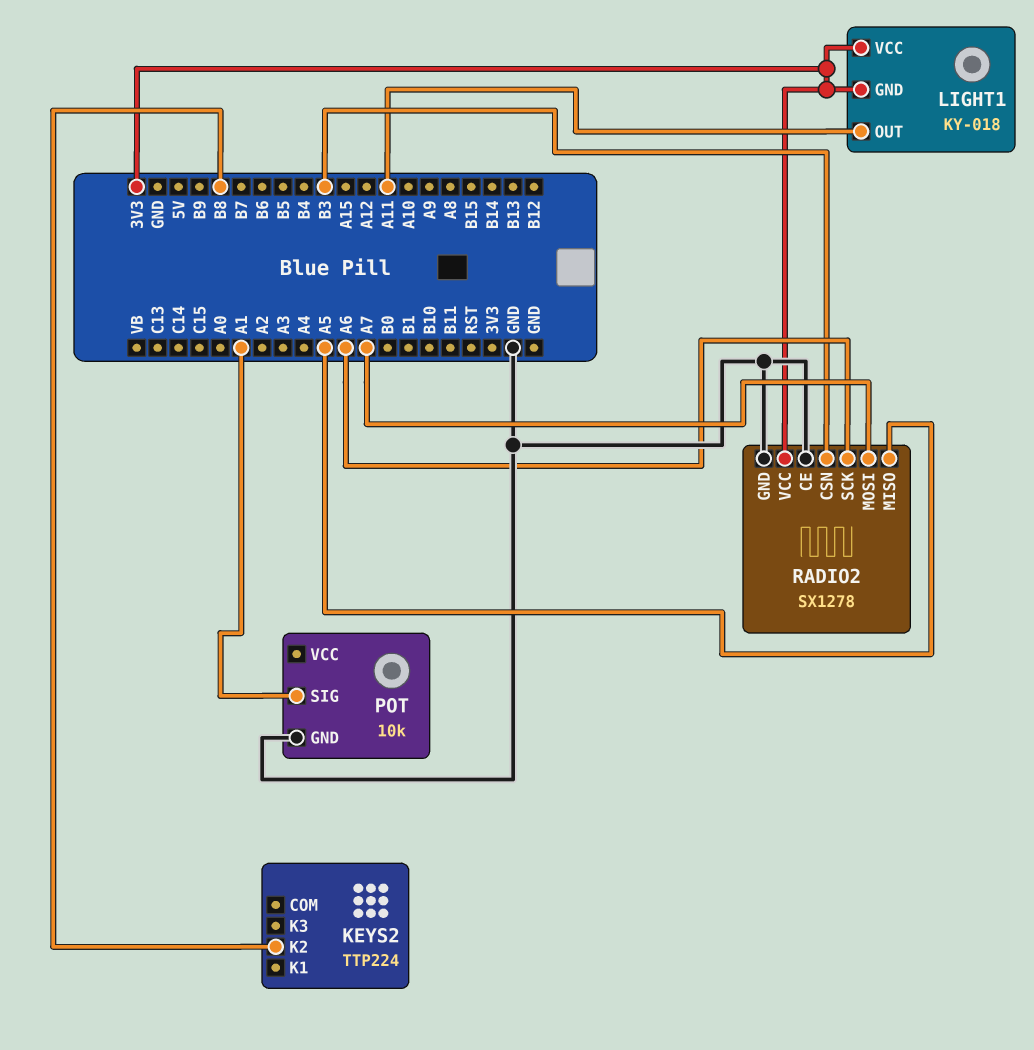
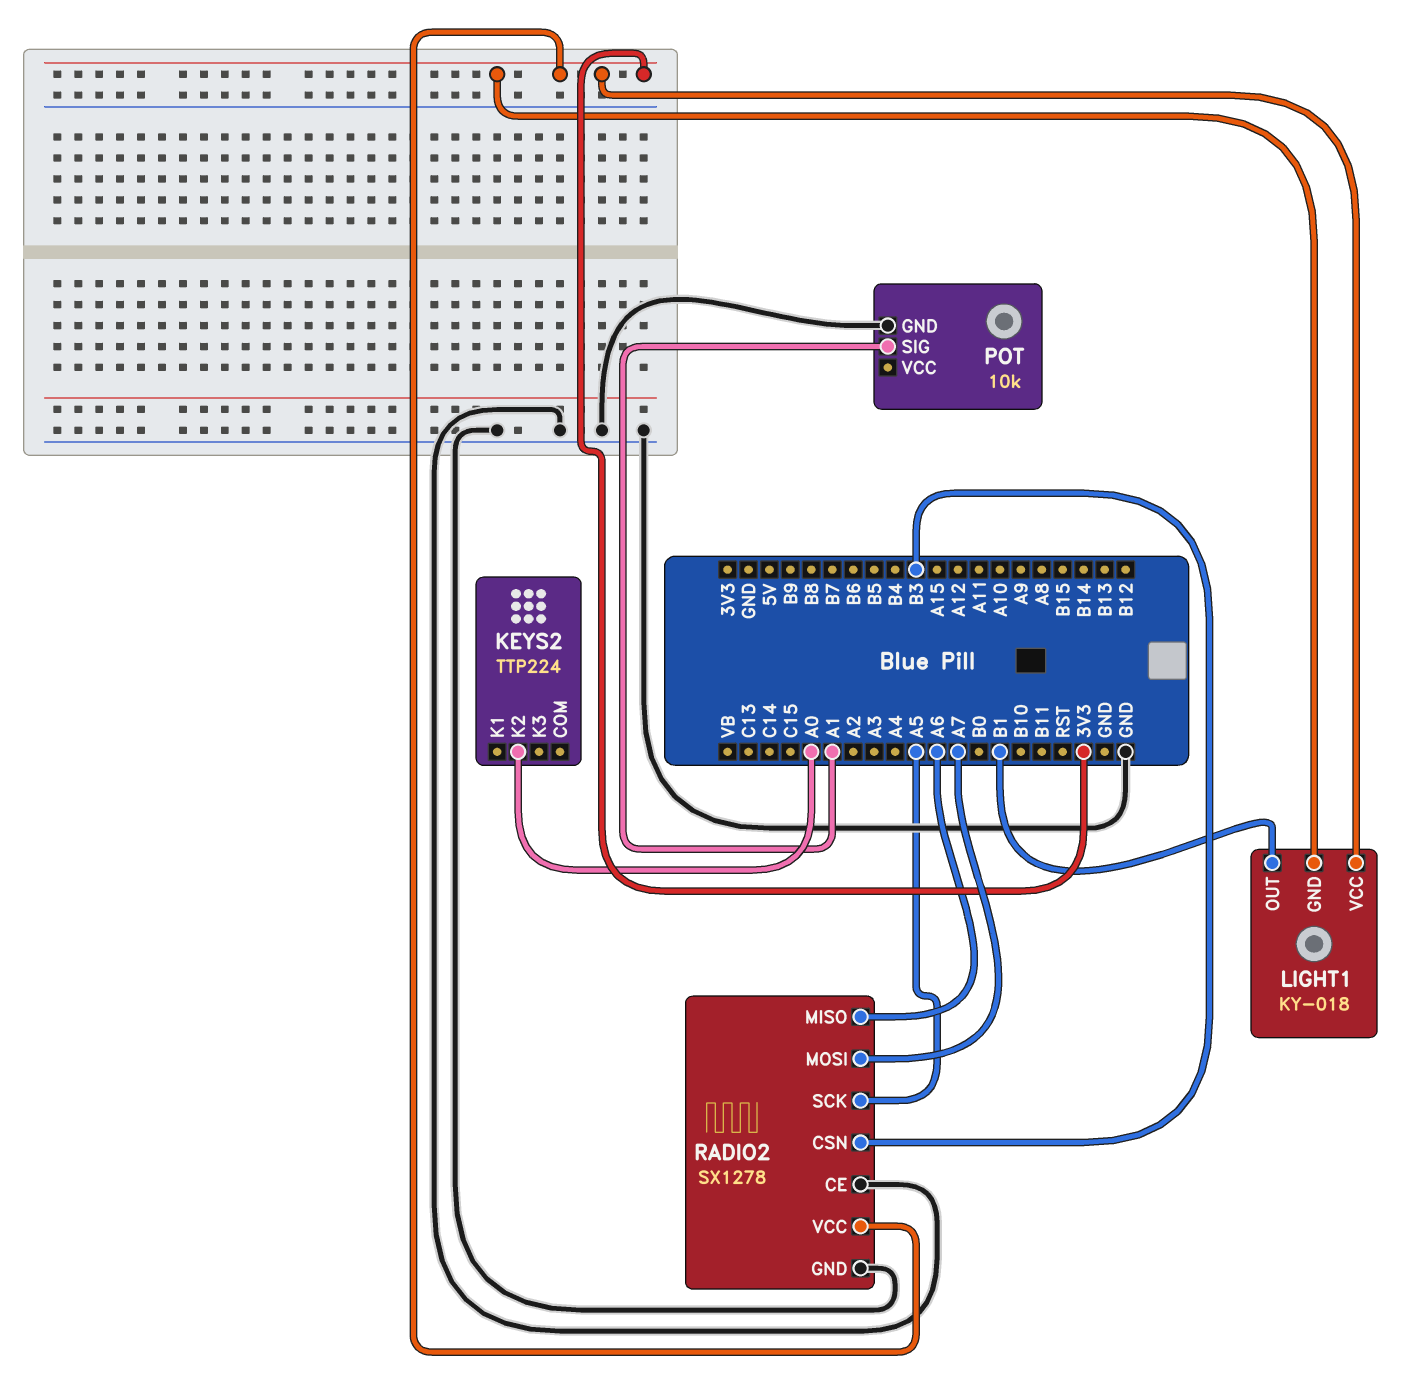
KEYS2 pin K2: B8 -> A0
LIGHT1 pin OUT: A11 -> B1
RADIO2 pin MISO: A5 -> A6
RADIO2 pin SCK: A6 -> A5

